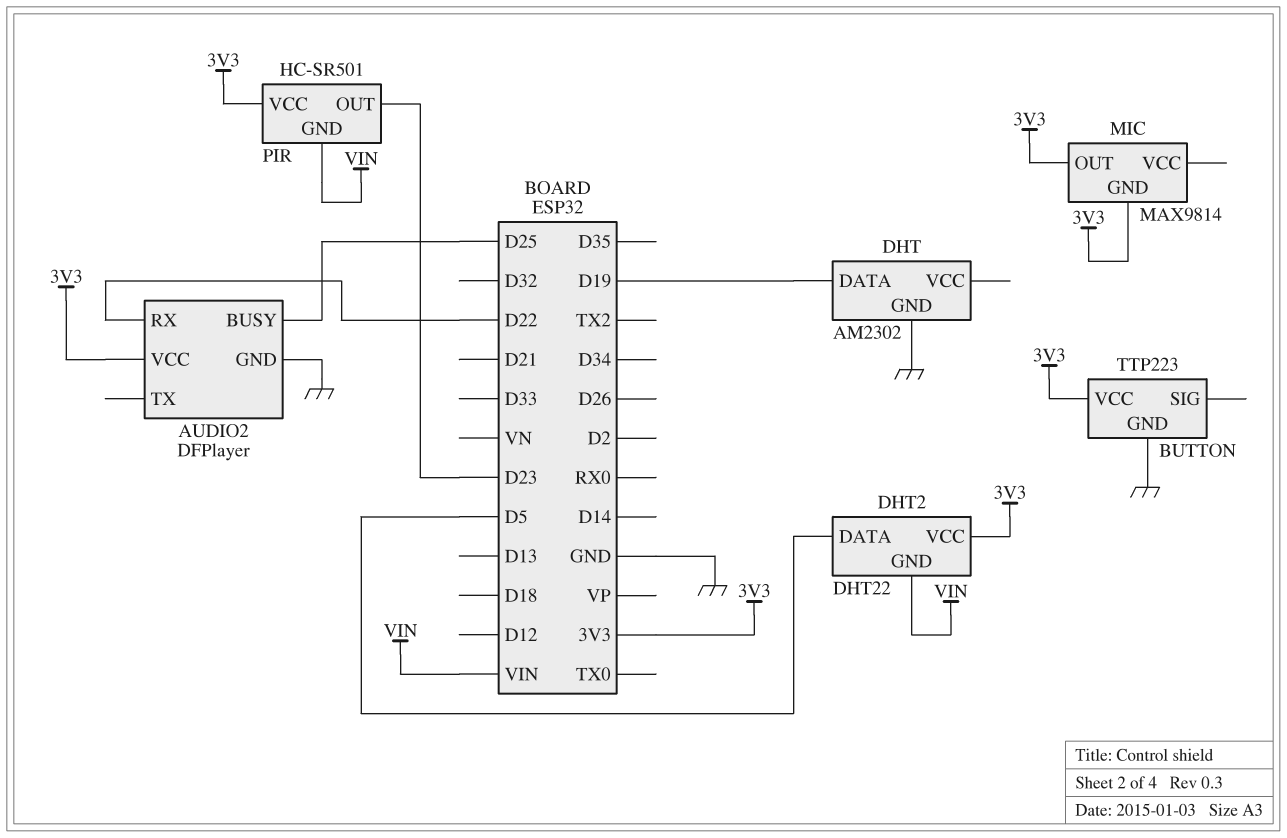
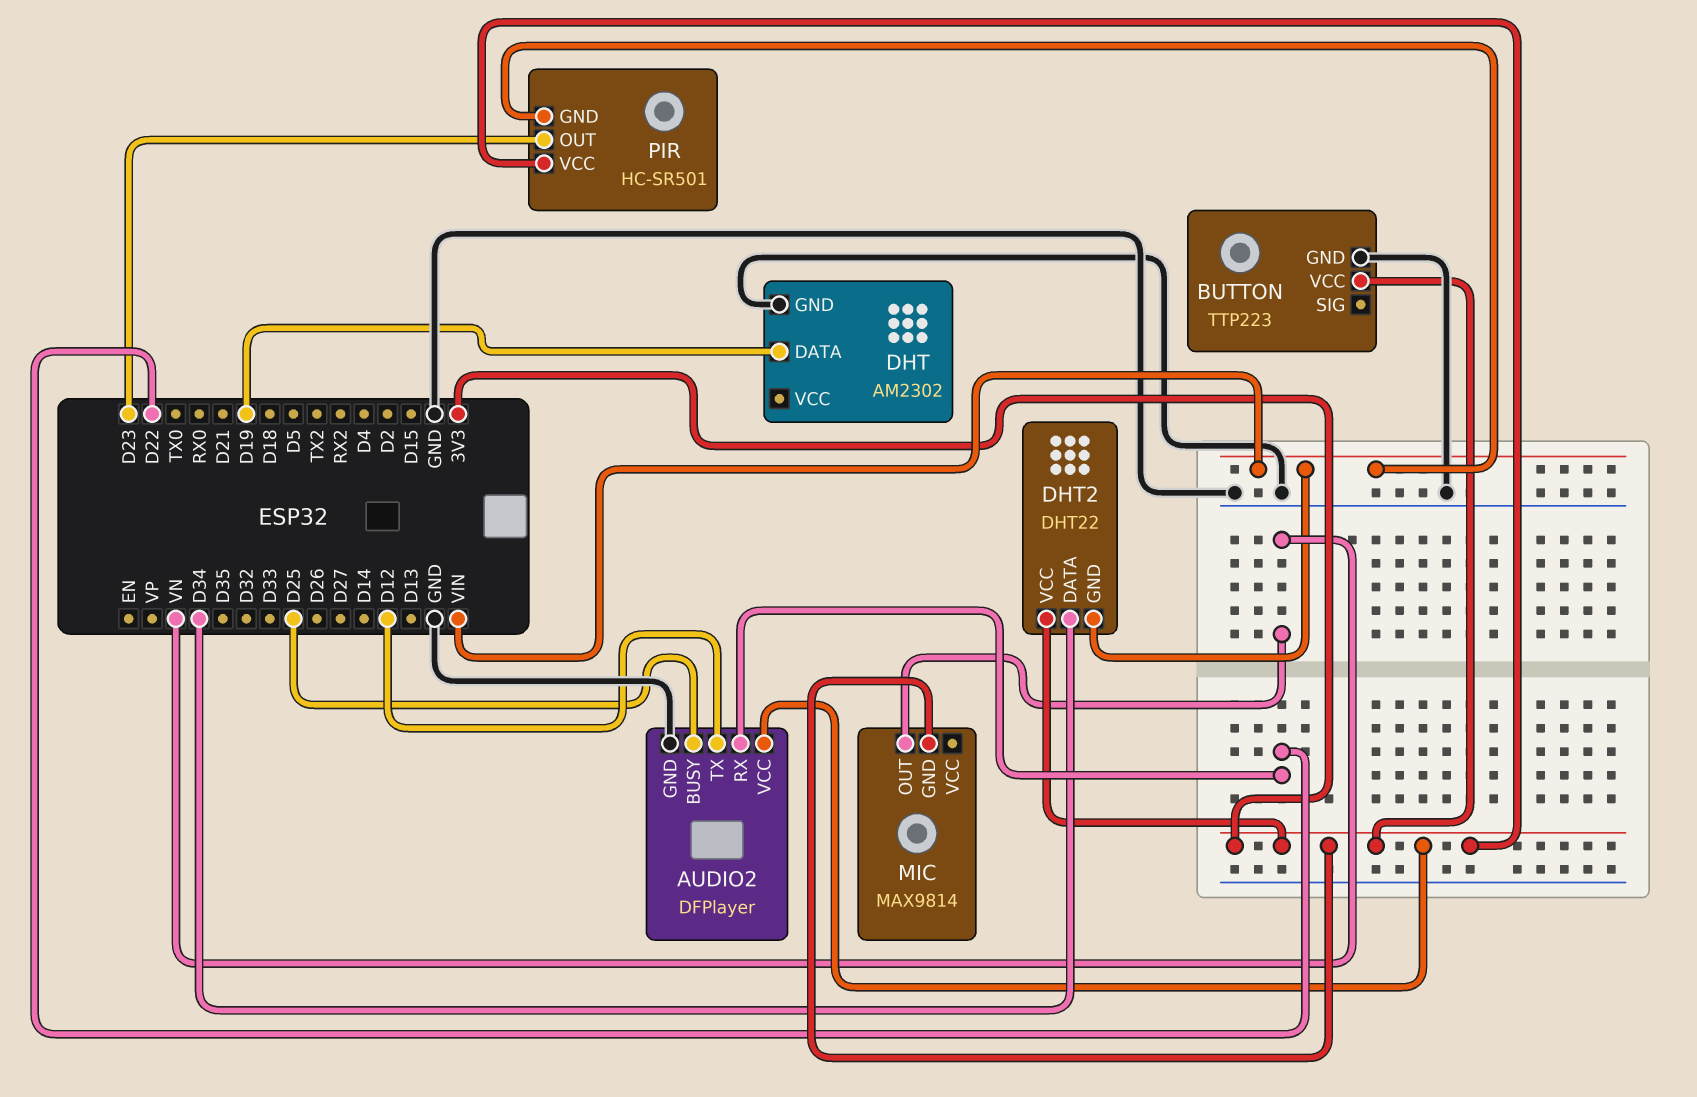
AUDIO2 pin TX: none -> D12
DHT2 pin DATA: D5 -> D34
MIC pin OUT: 3V3 -> VN

